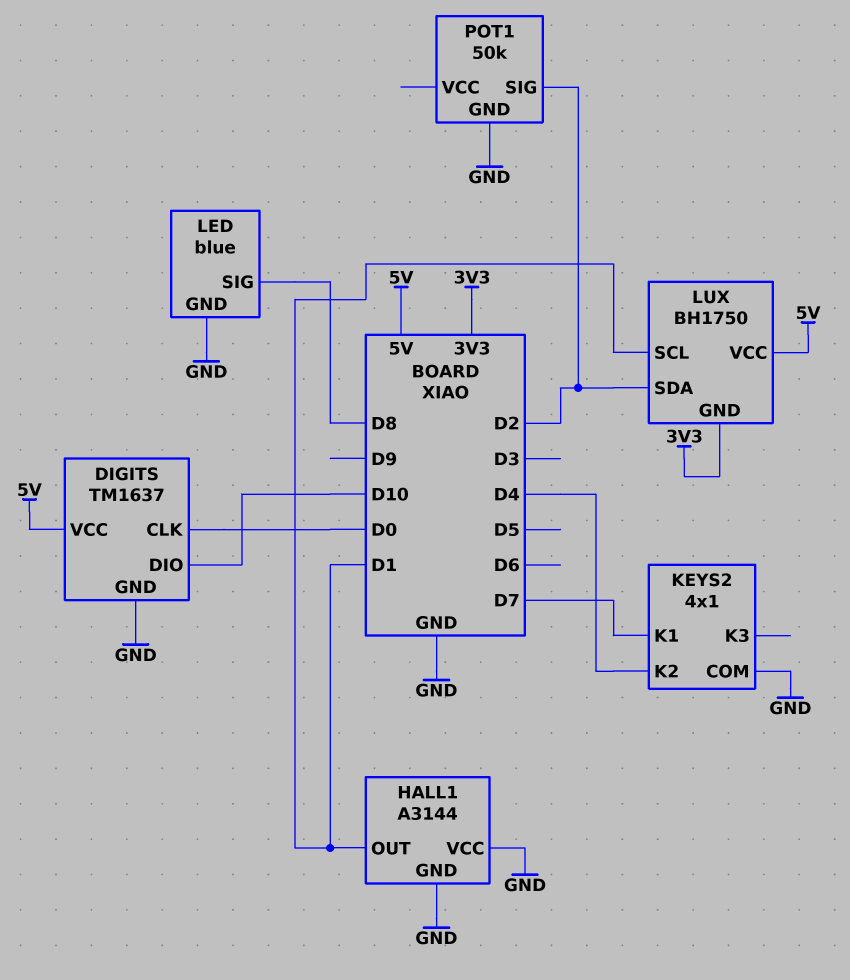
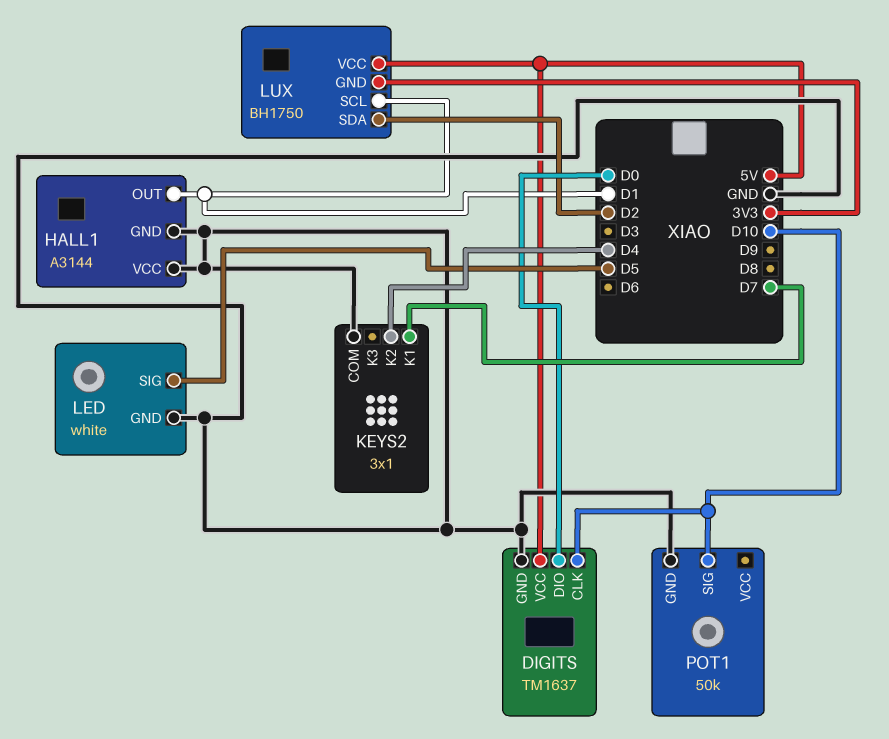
DIGITS pin CLK: D0 -> D10
DIGITS pin DIO: D10 -> D0
KEYS2: 4x1 -> 3x1
LED: blue -> white
LED pin SIG: D8 -> D5
POT1 pin SIG: D2 -> D10

